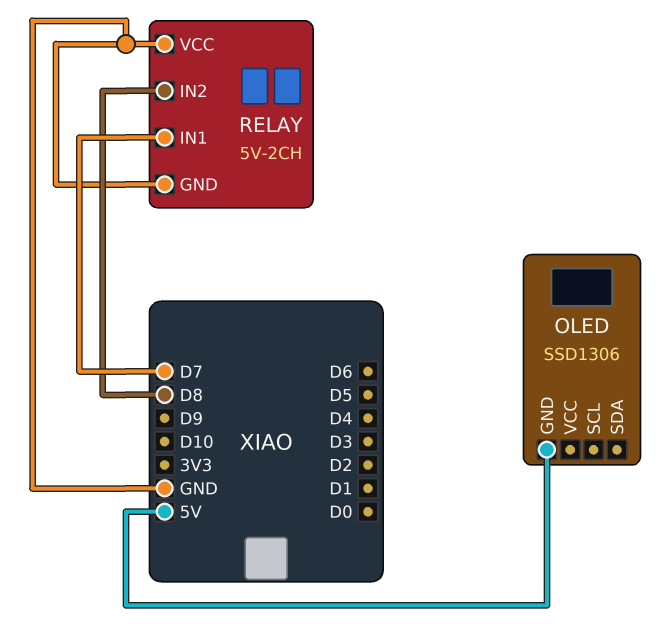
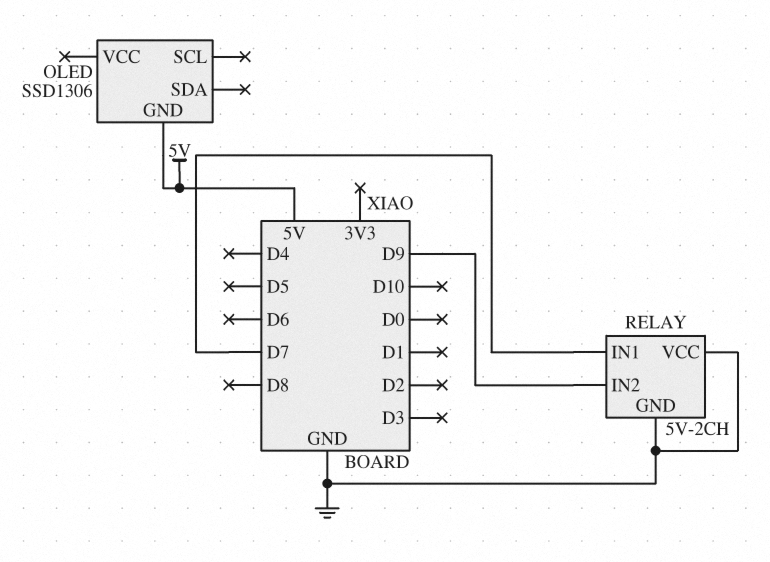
RELAY pin IN2: D8 -> D9

